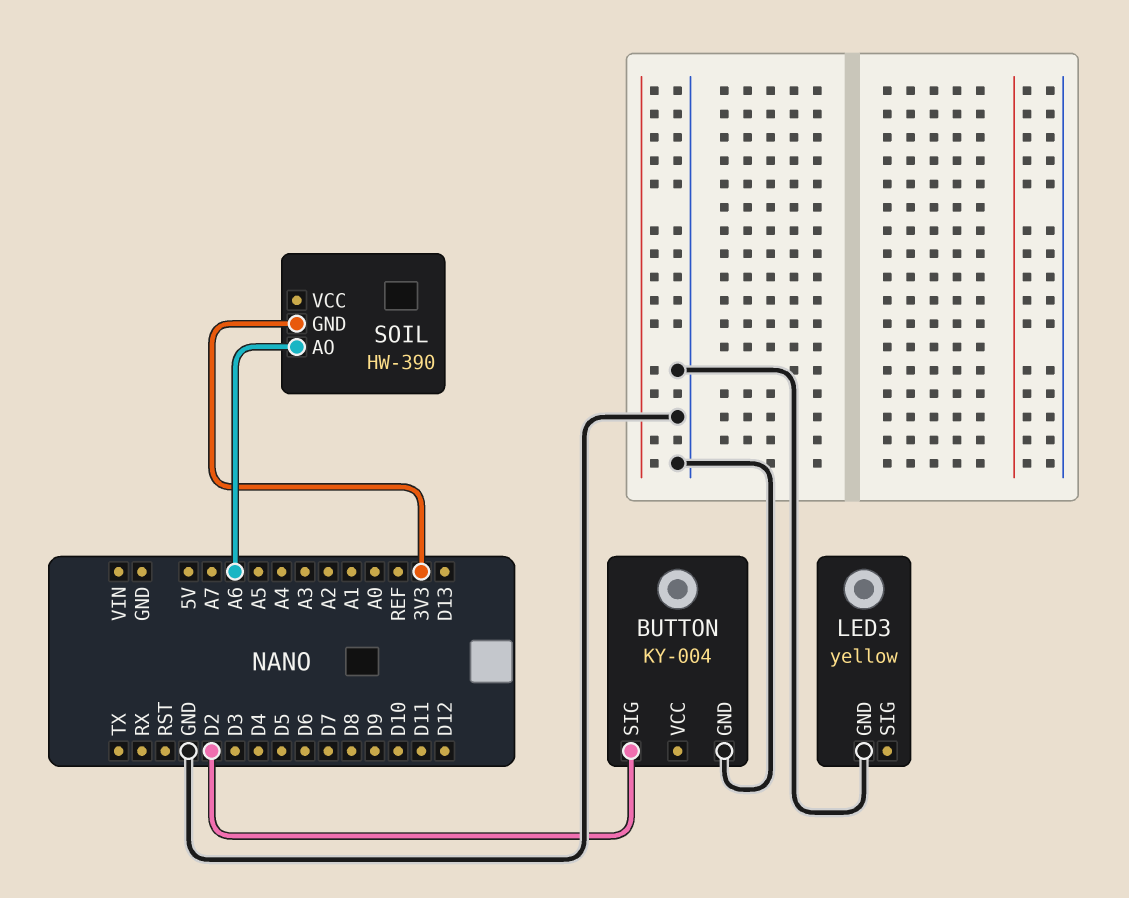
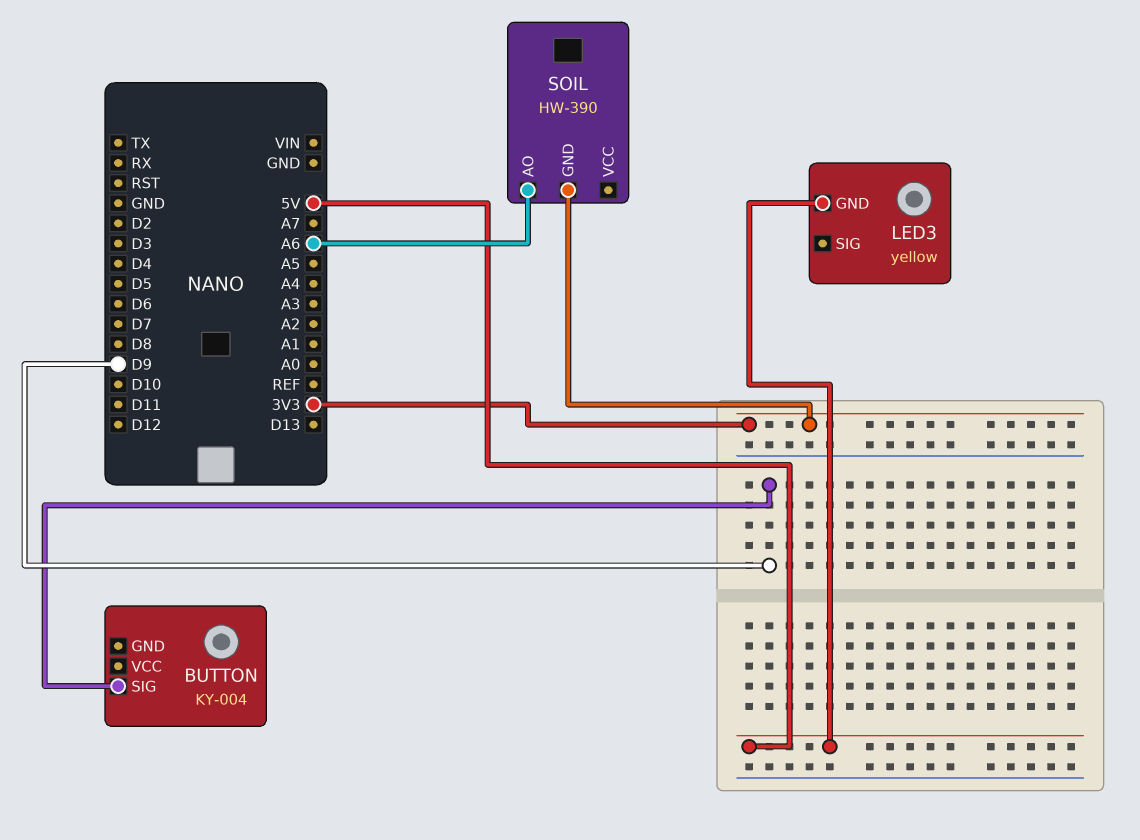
BUTTON pin GND: GND -> none
BUTTON pin SIG: D2 -> D9
LED3 pin GND: GND -> 5V

